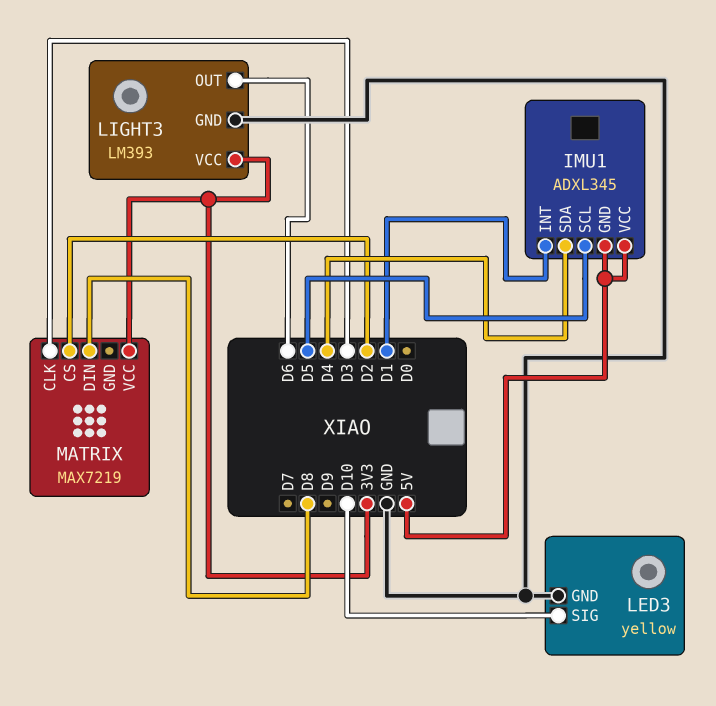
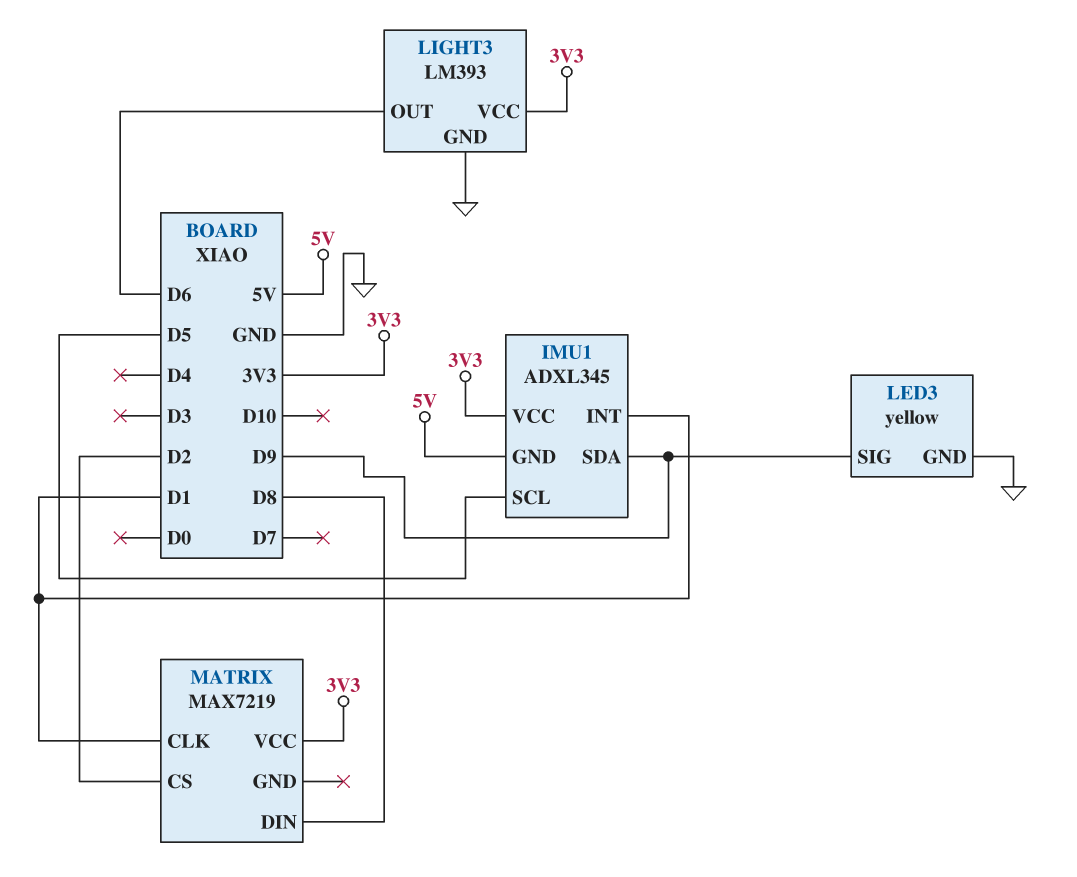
IMU1 pin SDA: D4 -> D9
IMU1 pin VCC: 5V -> 3V3
LED3 pin SIG: D10 -> D9
MATRIX pin CLK: D3 -> D1

